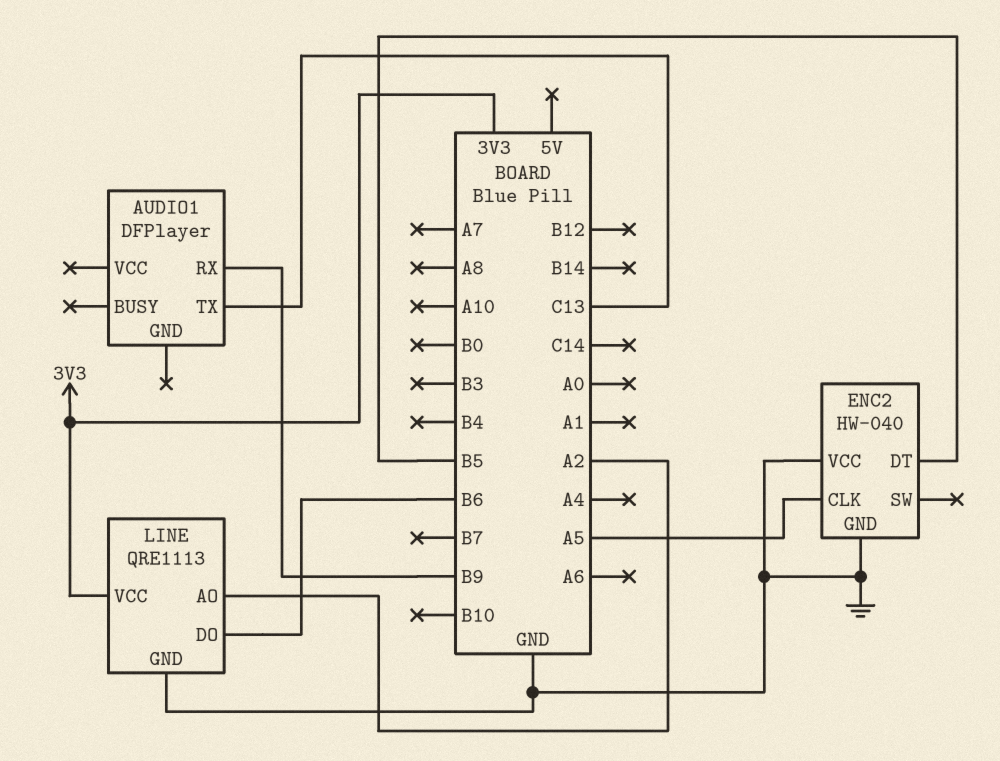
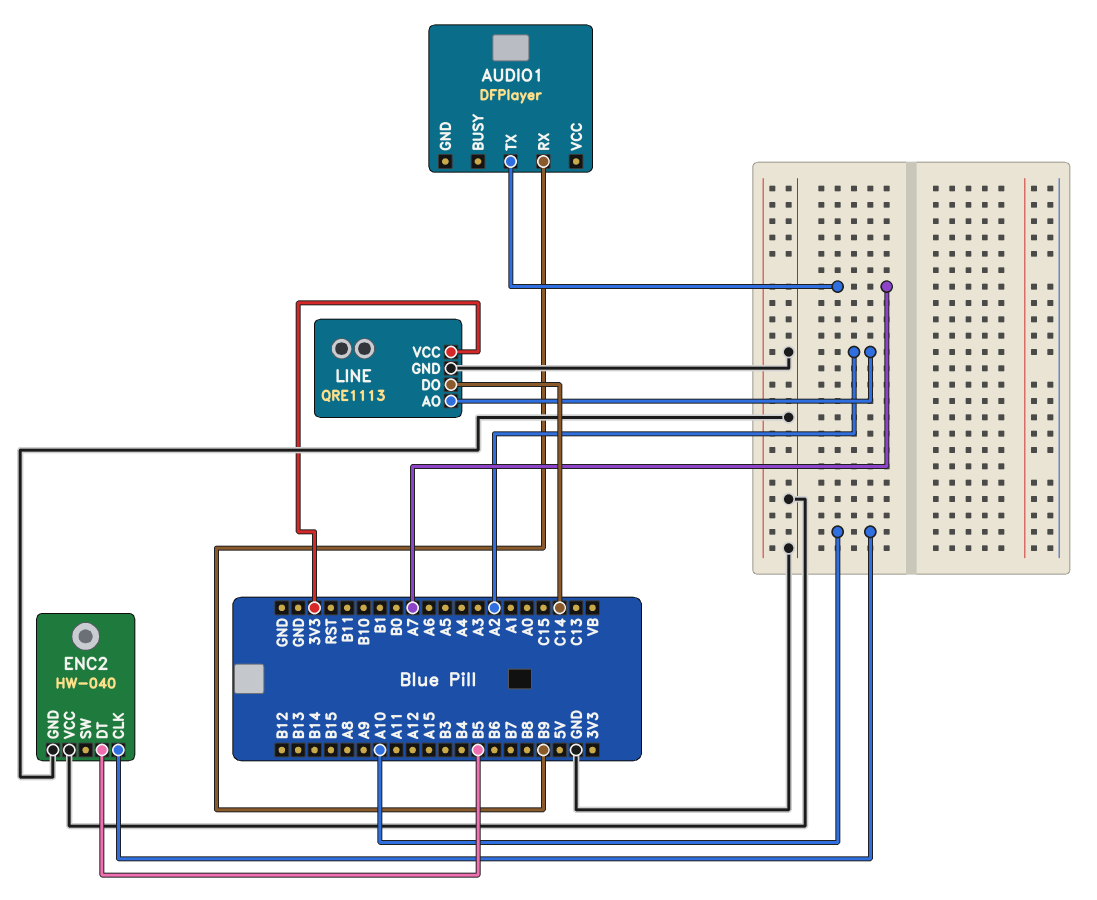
AUDIO1 pin TX: C13 -> A7
ENC2 pin CLK: A5 -> A10
LINE pin DO: B6 -> C14

